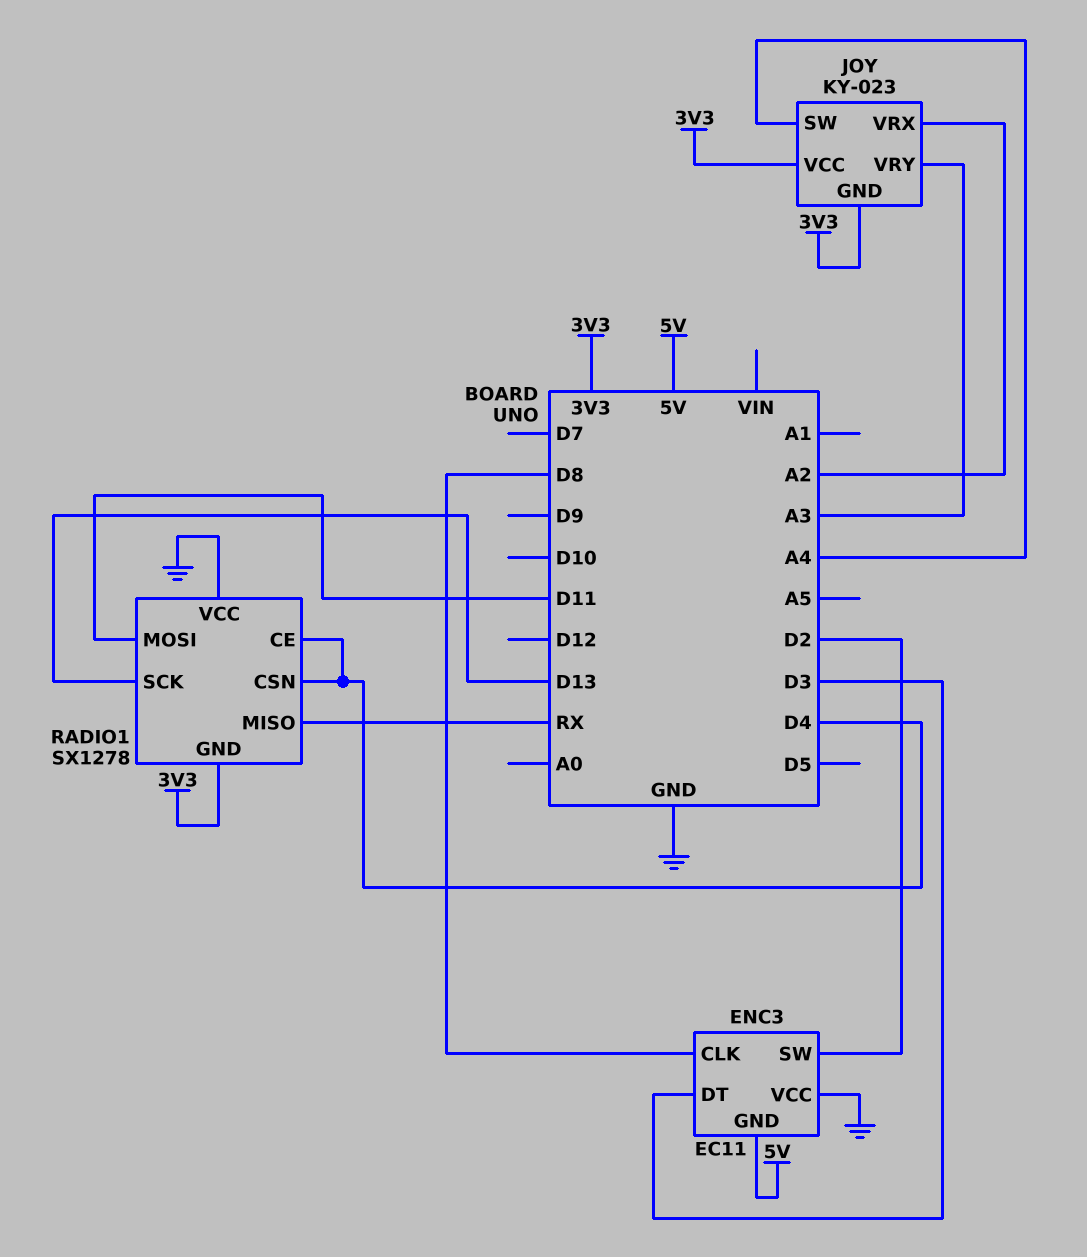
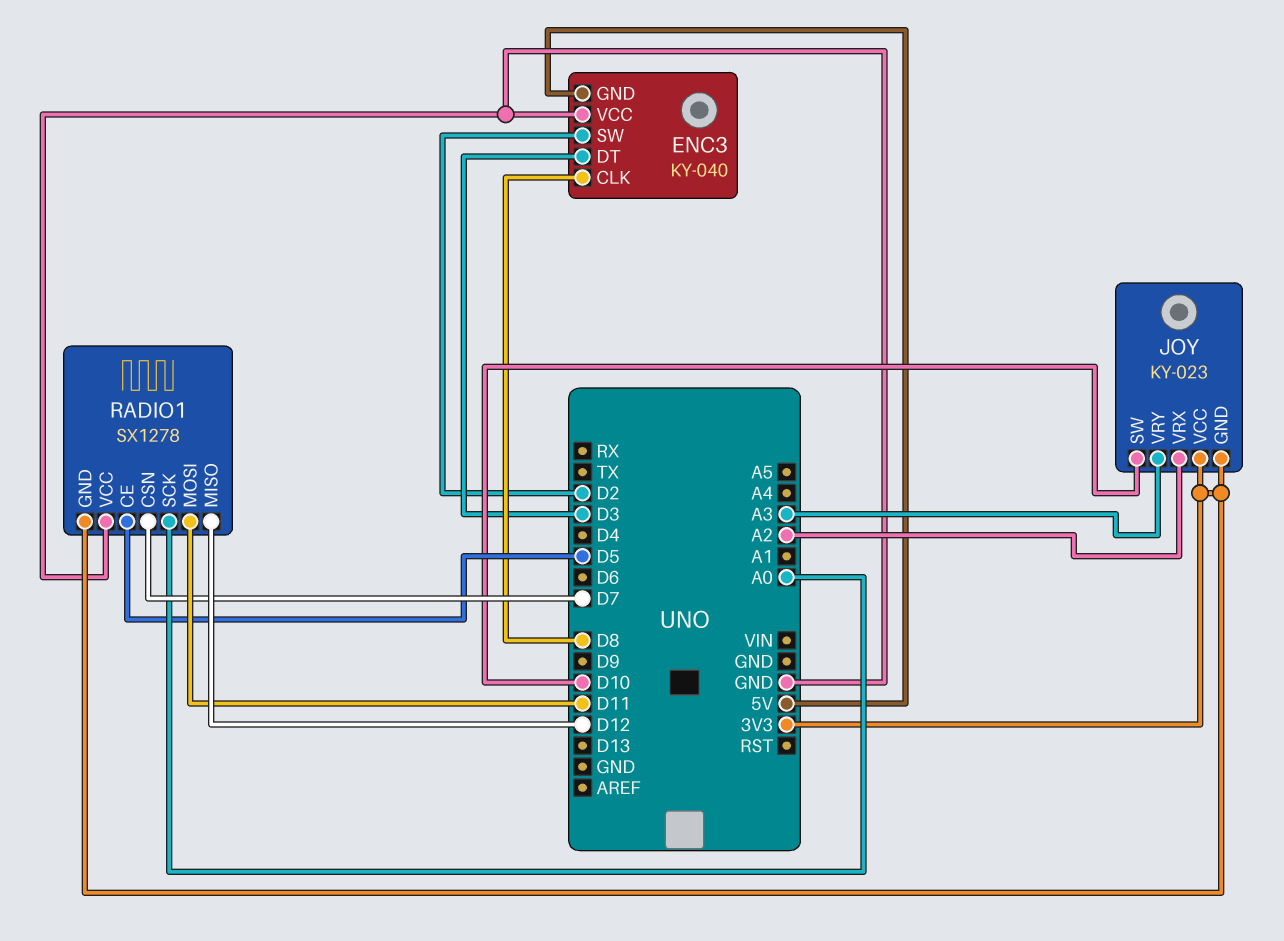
ENC3: EC11 -> KY-040
JOY pin SW: A4 -> D10
RADIO1 pin CE: D4 -> D5
RADIO1 pin CSN: D4 -> D7
RADIO1 pin MISO: RX -> D12
RADIO1 pin SCK: D13 -> A0

